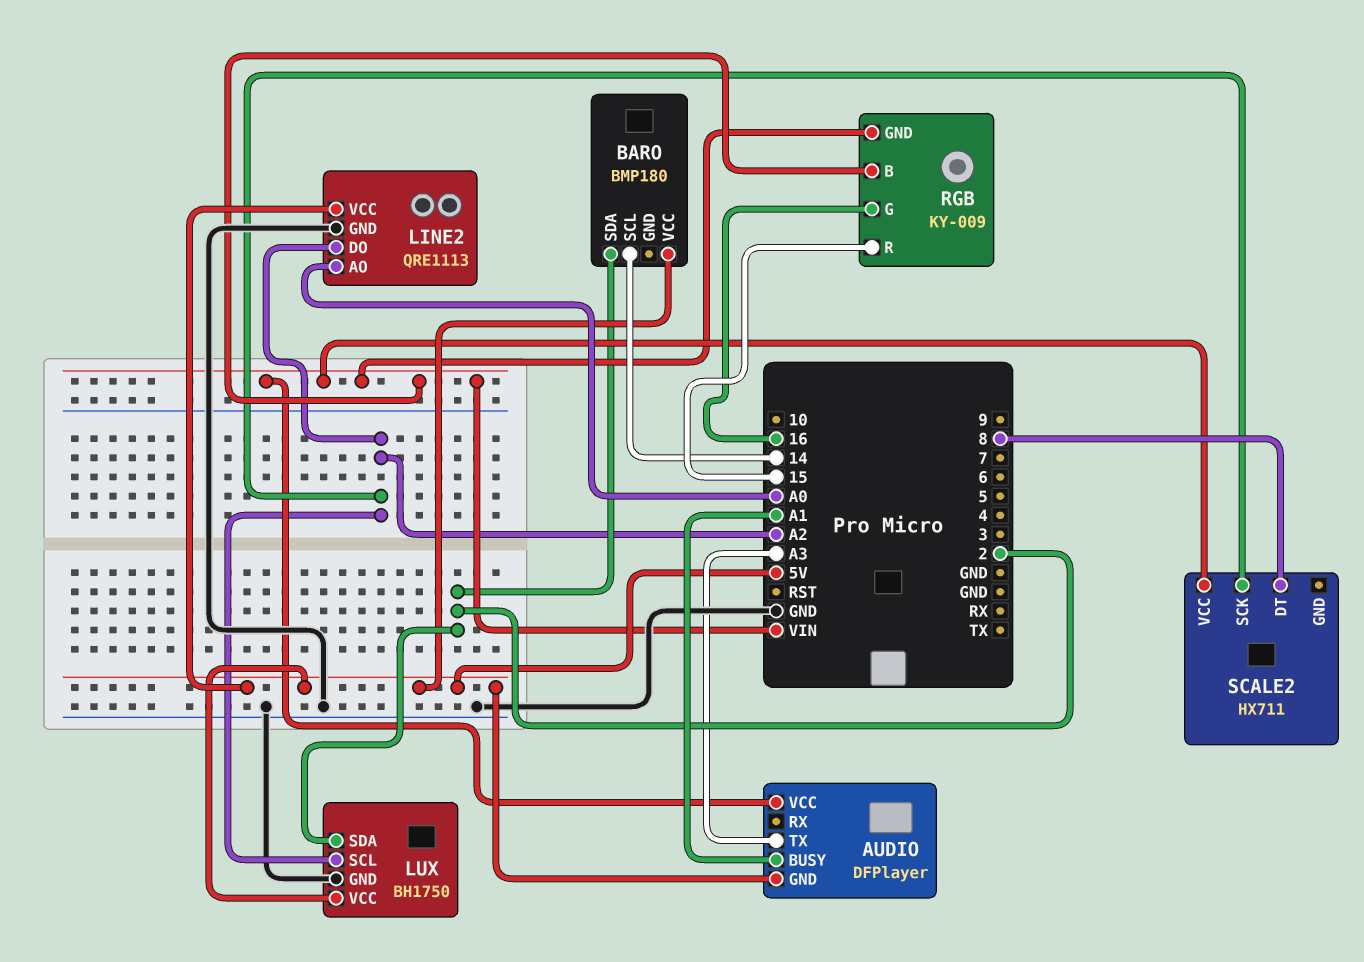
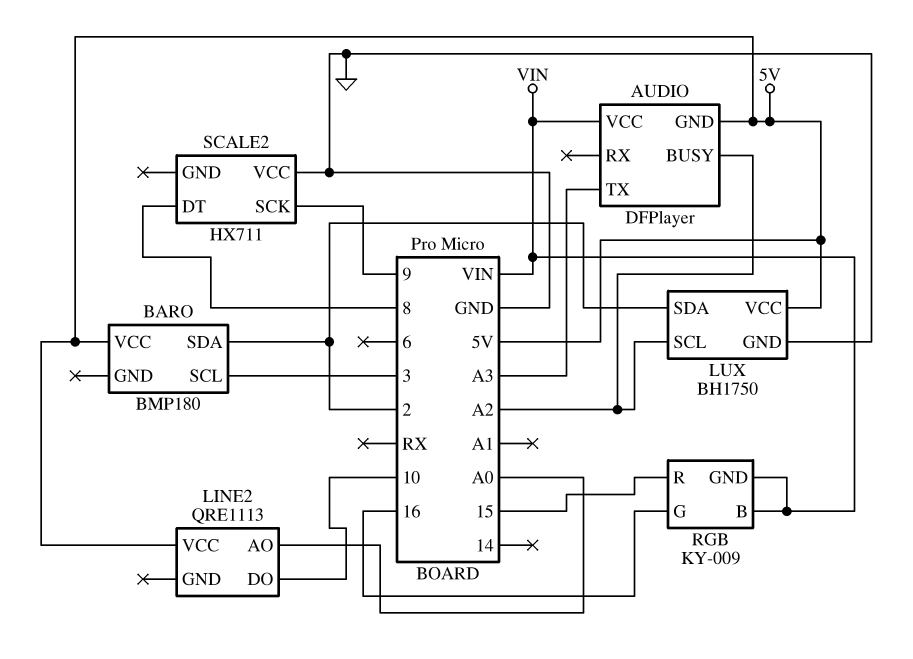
AUDIO pin BUSY: A1 -> A2
BARO pin SCL: 14 -> 3
LINE2 pin DO: A2 -> 10
LINE2 pin GND: GND -> none
SCALE2 pin SCK: A2 -> 9
SCALE2 pin VCC: VIN -> GND

